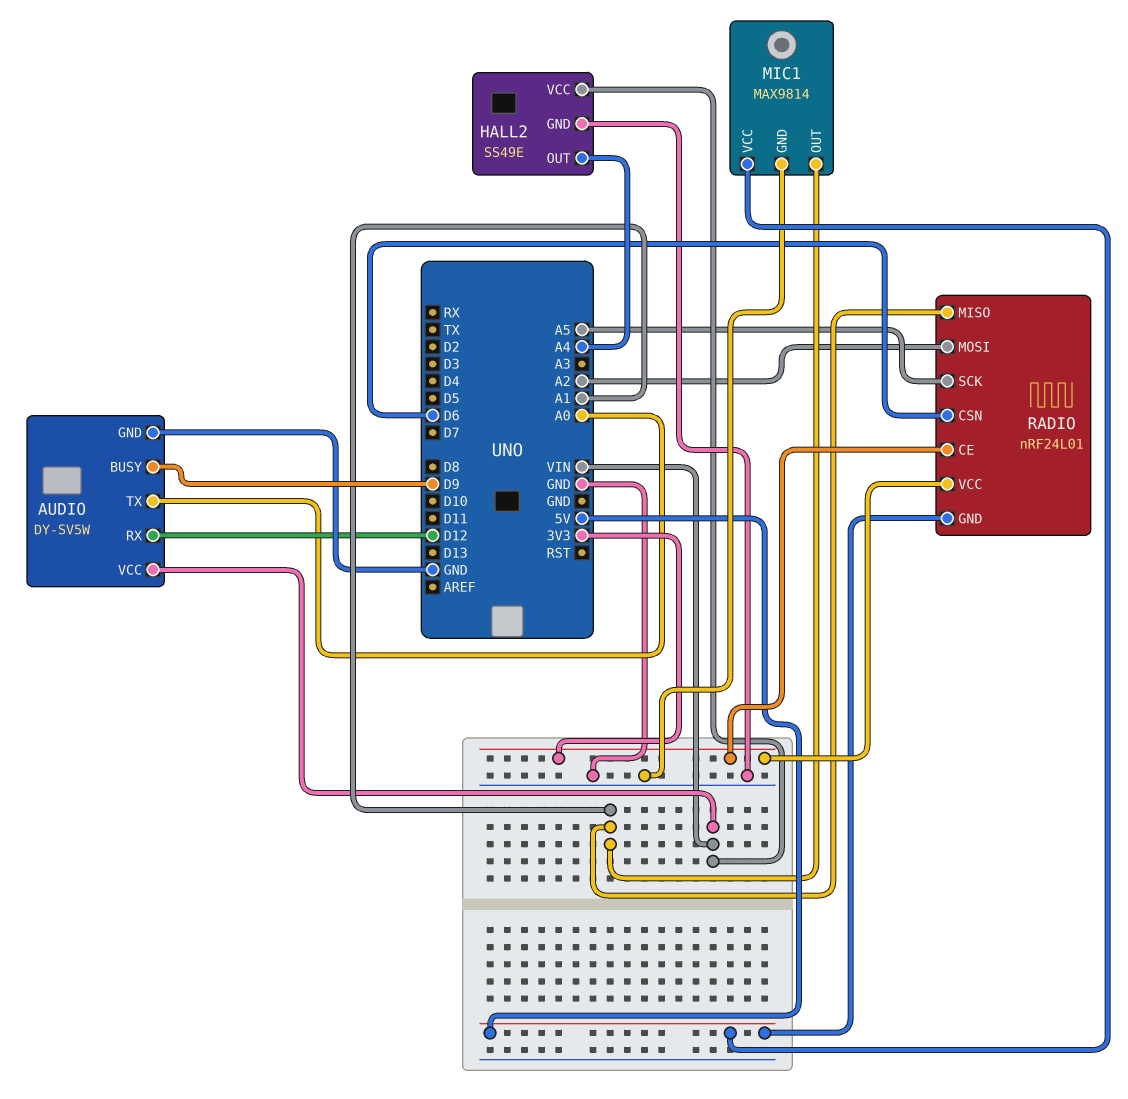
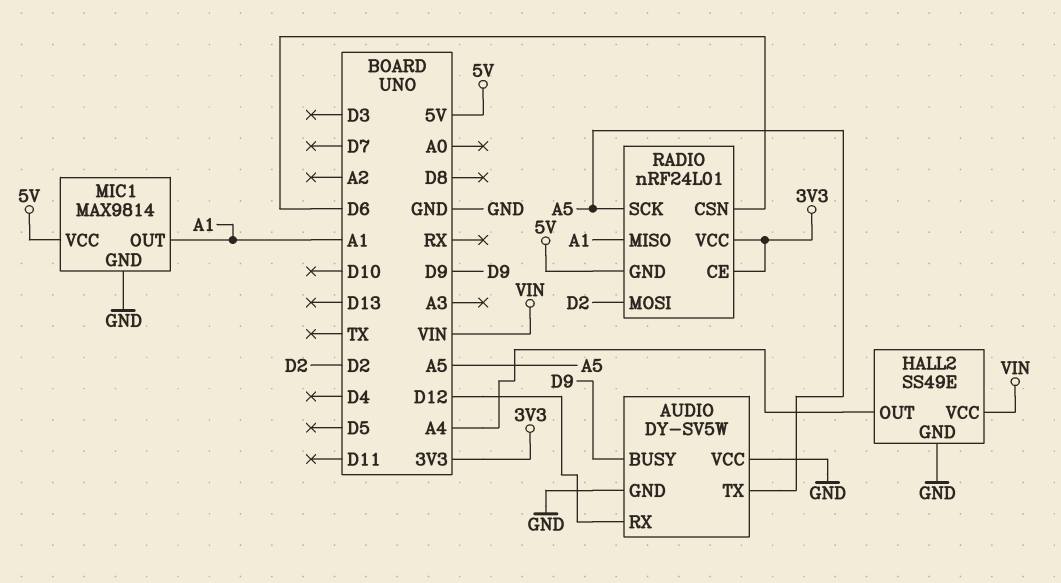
AUDIO pin TX: A0 -> A5
AUDIO pin VCC: VIN -> GND
RADIO pin MOSI: A2 -> D2

